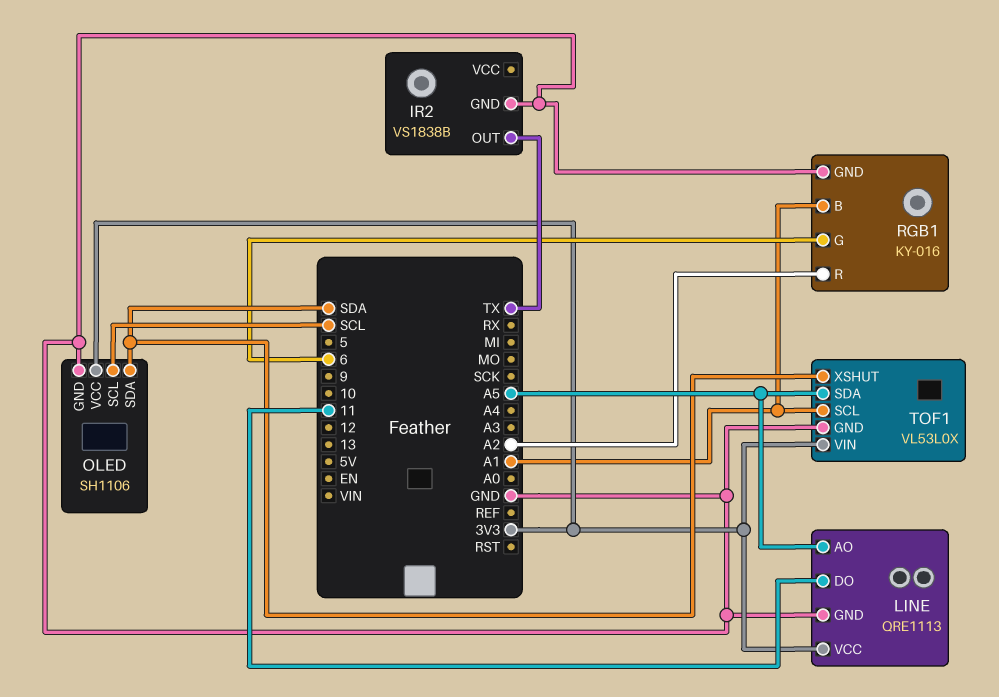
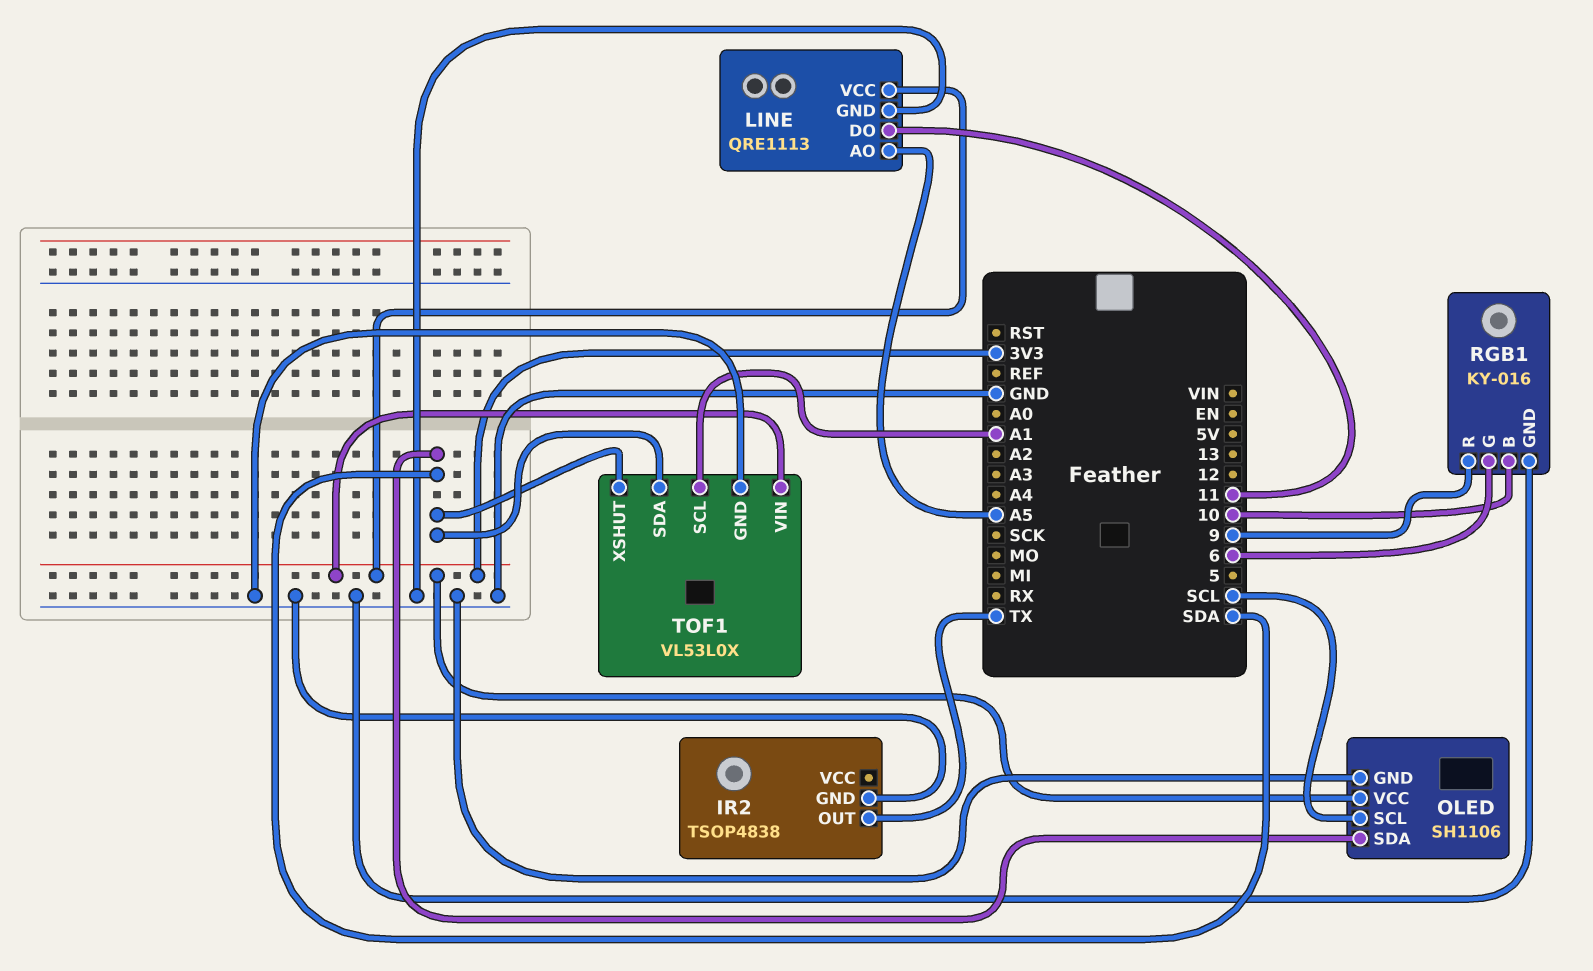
IR2: VS1838B -> TSOP4838
RGB1 pin B: A1 -> 10
RGB1 pin R: A2 -> 9
TOF1 pin SDA: A5 -> SDA

